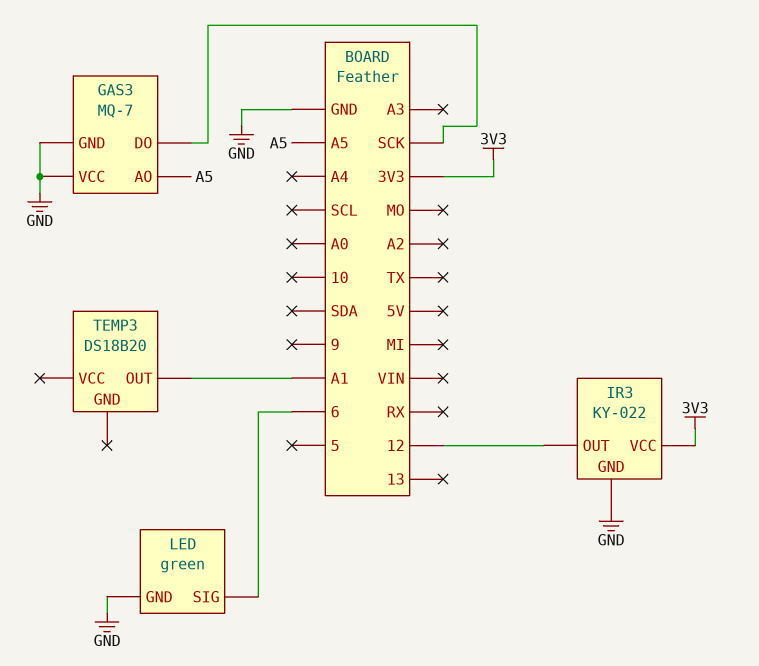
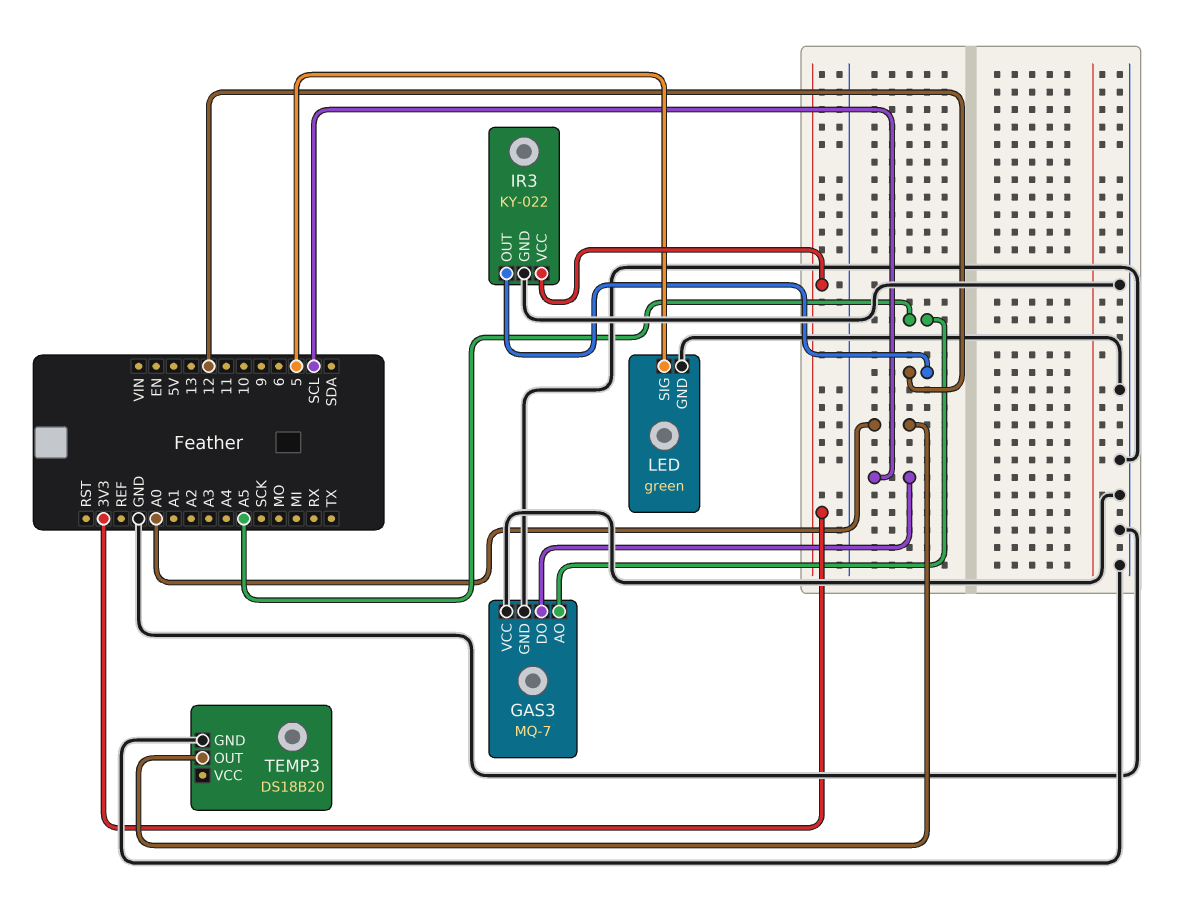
GAS3 pin DO: SCK -> SCL
LED pin SIG: 6 -> 5
TEMP3 pin GND: none -> GND
TEMP3 pin OUT: A1 -> A0

